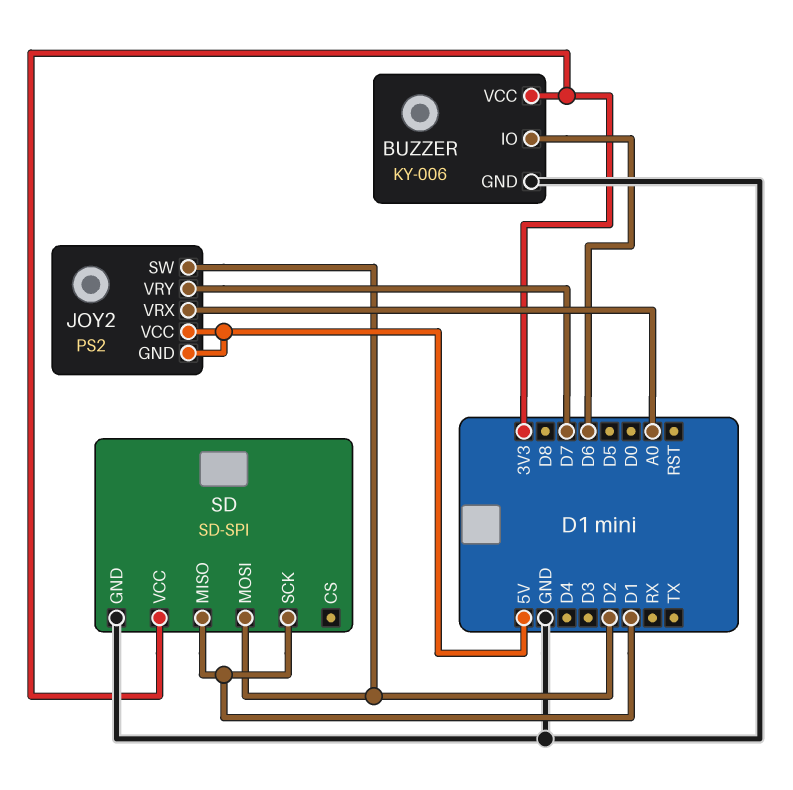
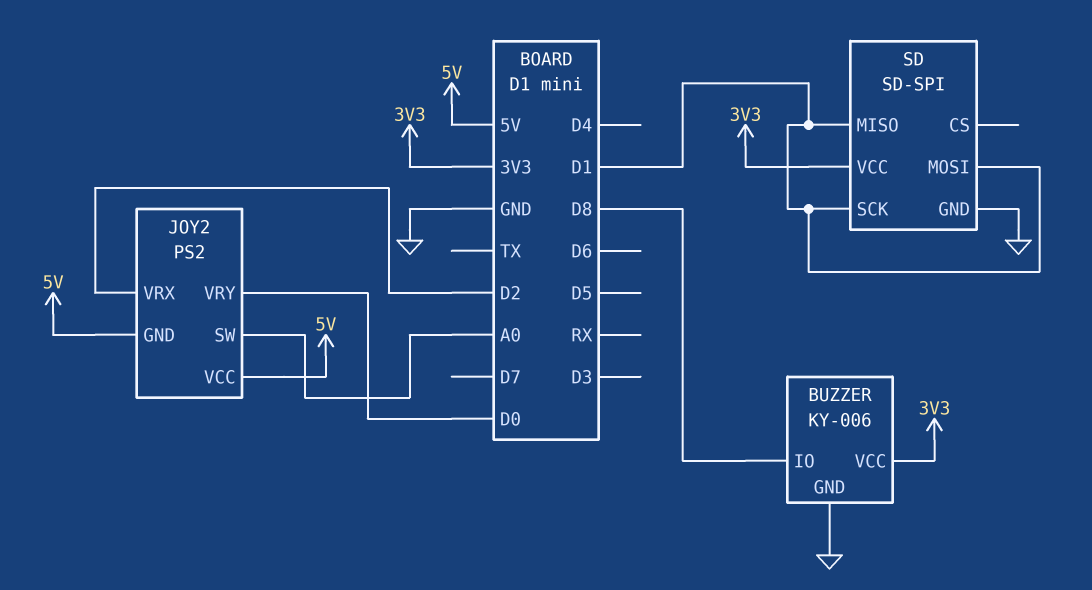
BUZZER pin IO: D6 -> D8
JOY2 pin SW: D2 -> A0
JOY2 pin VRX: A0 -> D2
JOY2 pin VRY: D7 -> D0
SD pin MOSI: D2 -> D1

